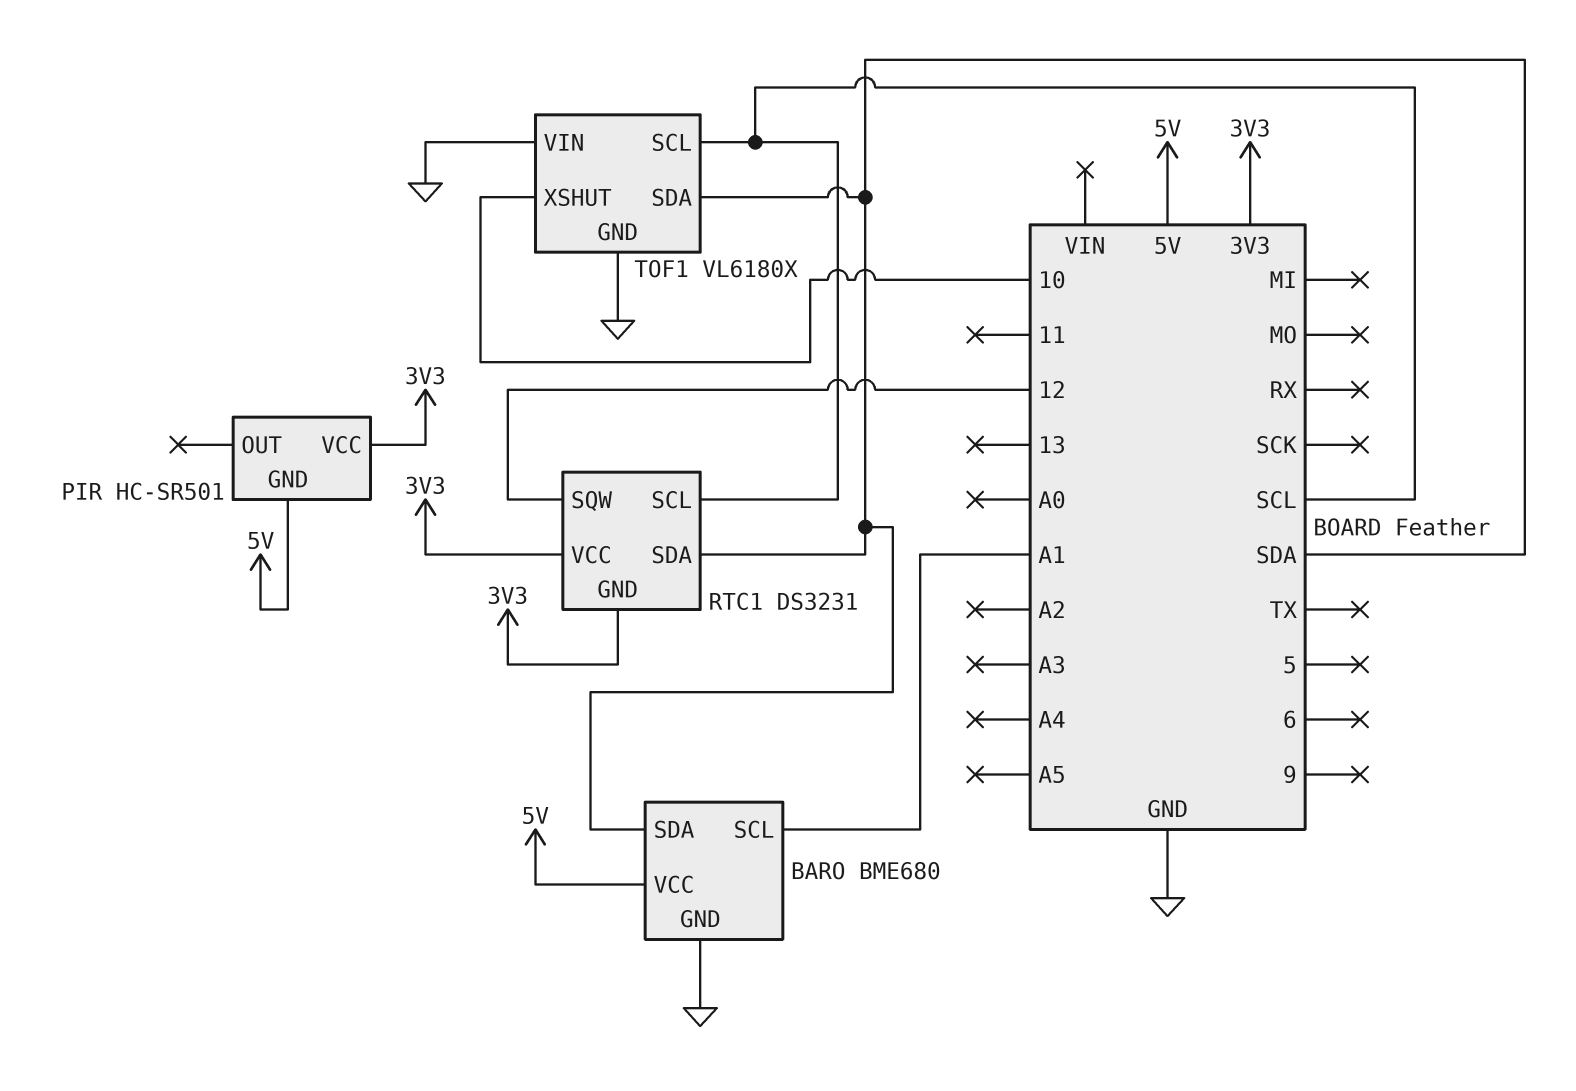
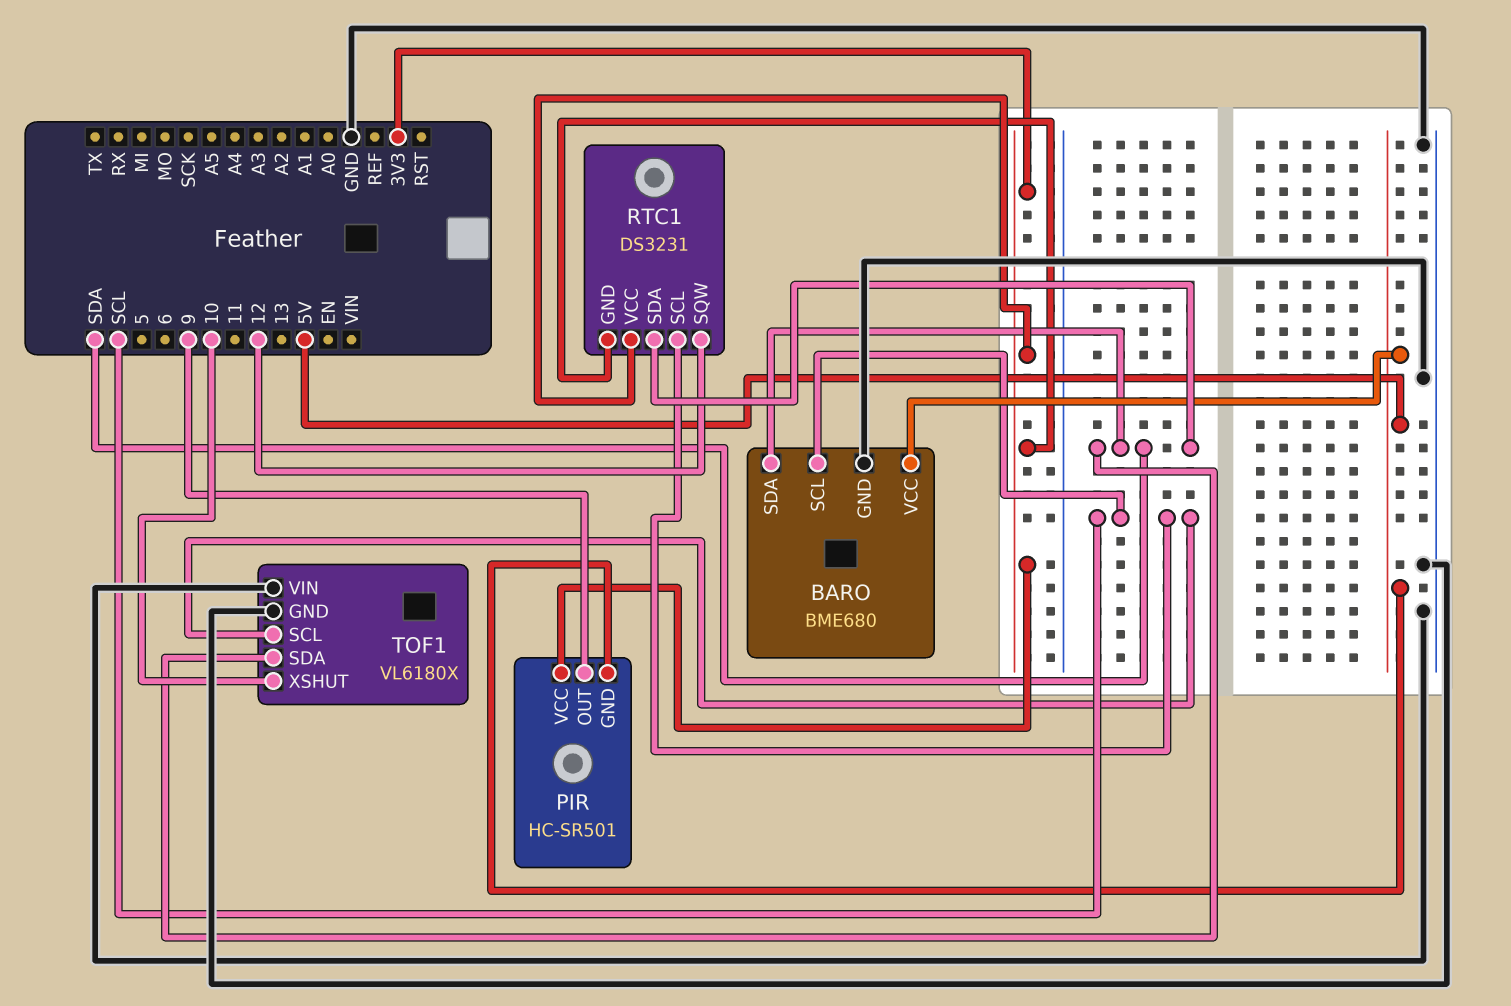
BARO pin SCL: A1 -> SCL
PIR pin OUT: none -> 9

